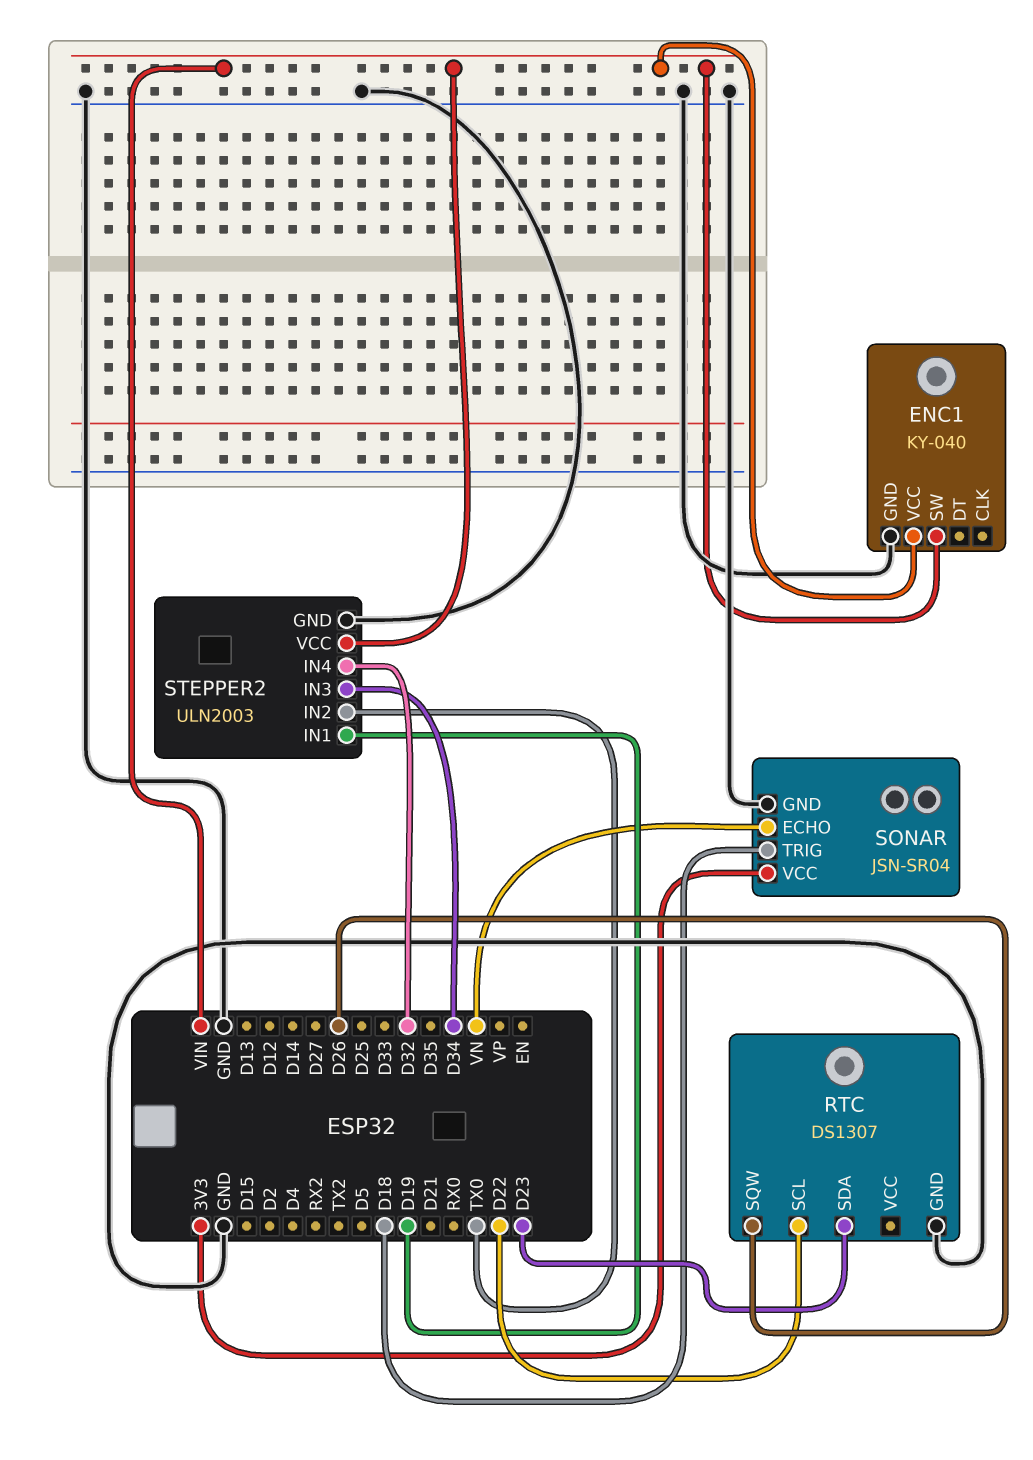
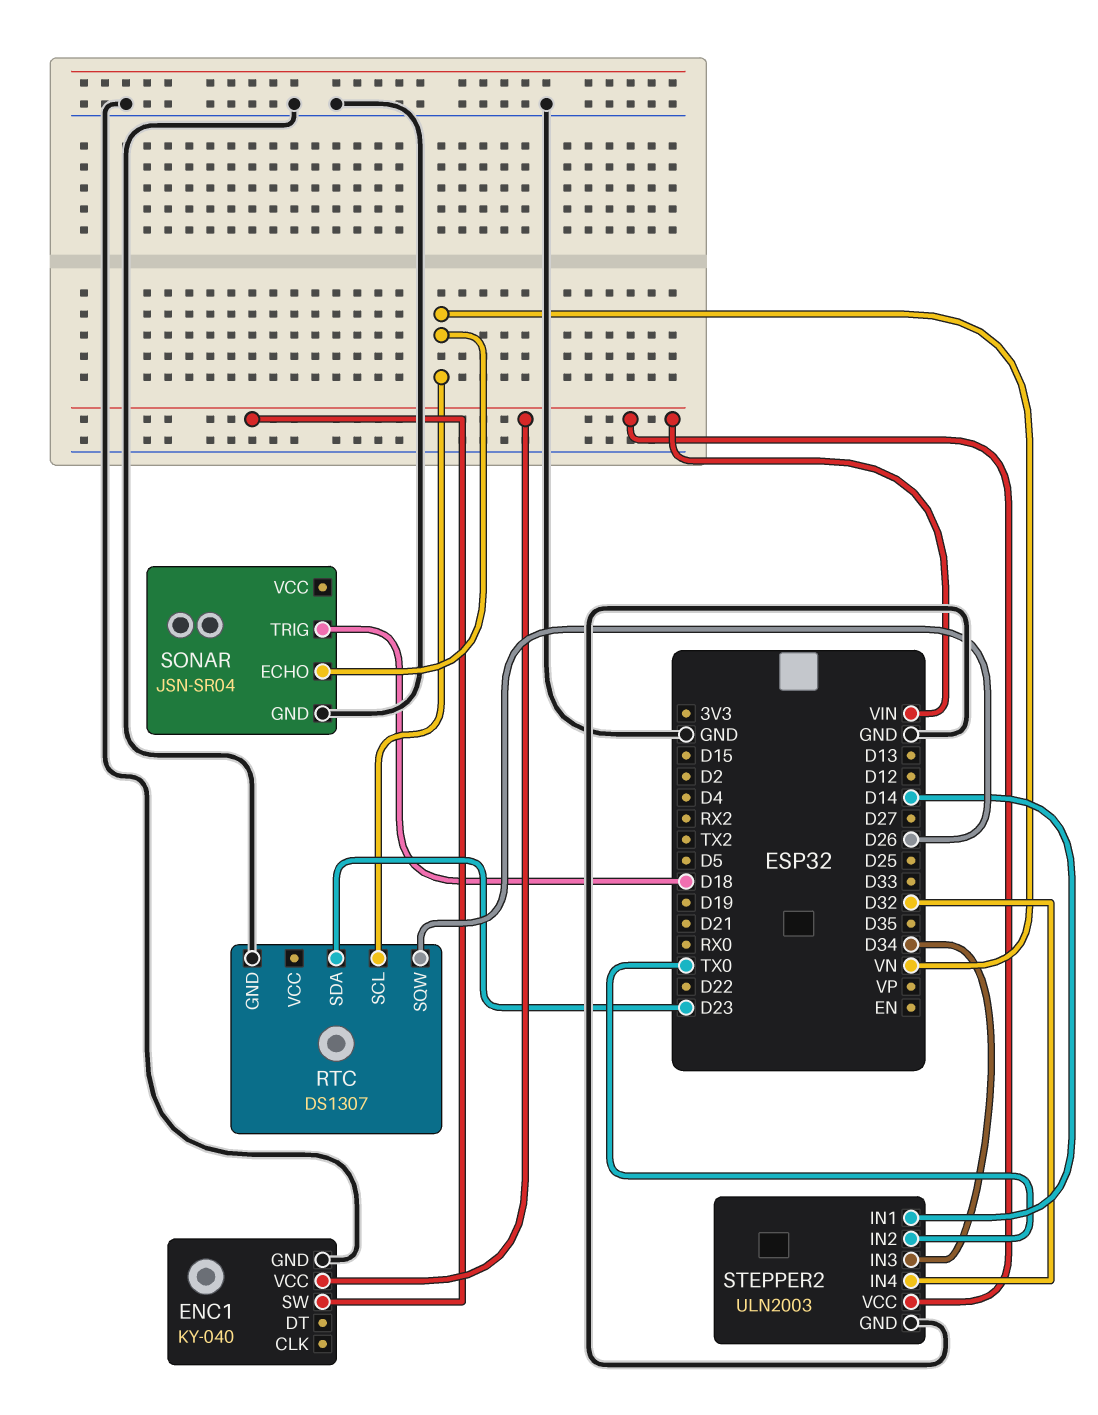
RTC pin SCL: D22 -> VN
SONAR pin VCC: 3V3 -> none
STEPPER2 pin IN1: D19 -> D14

